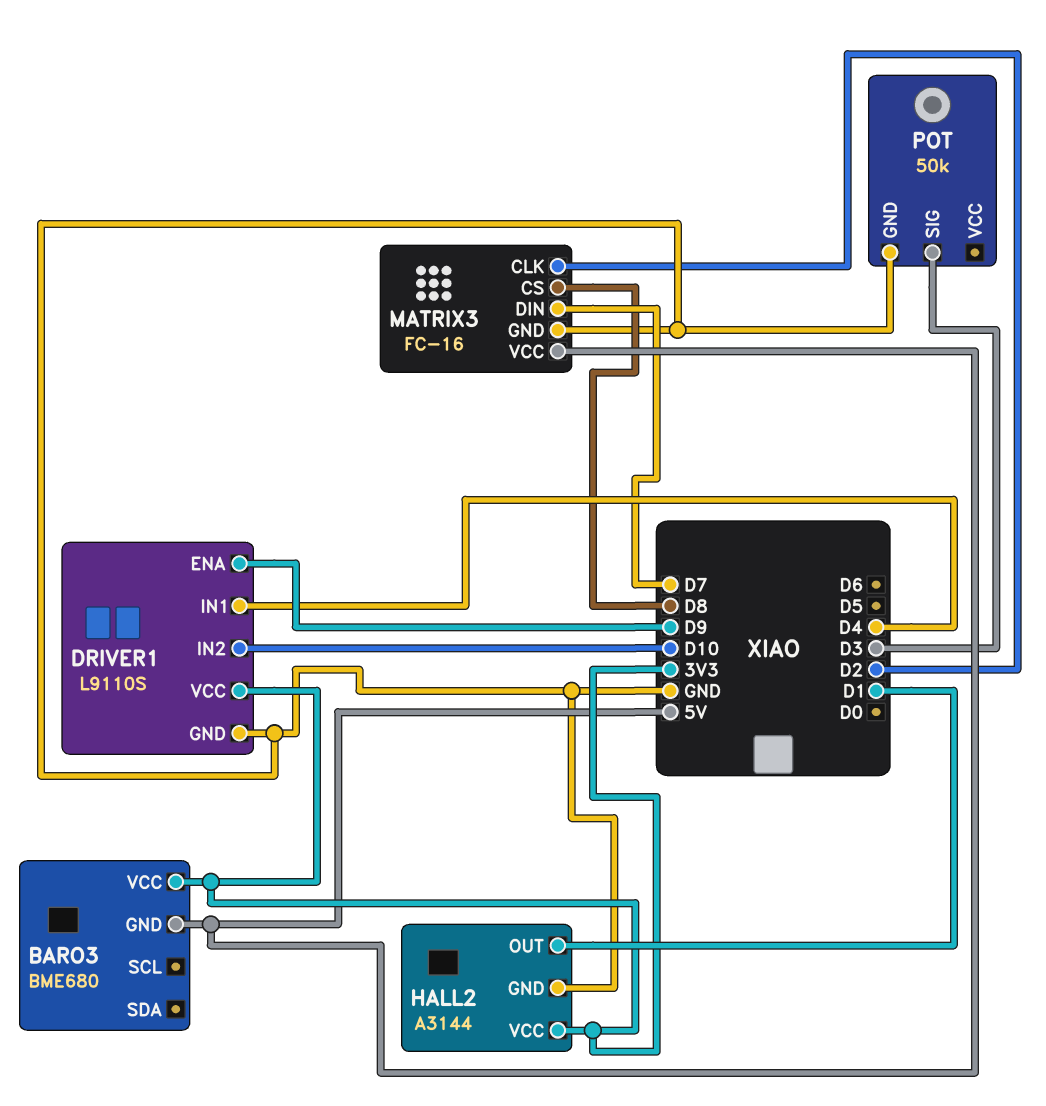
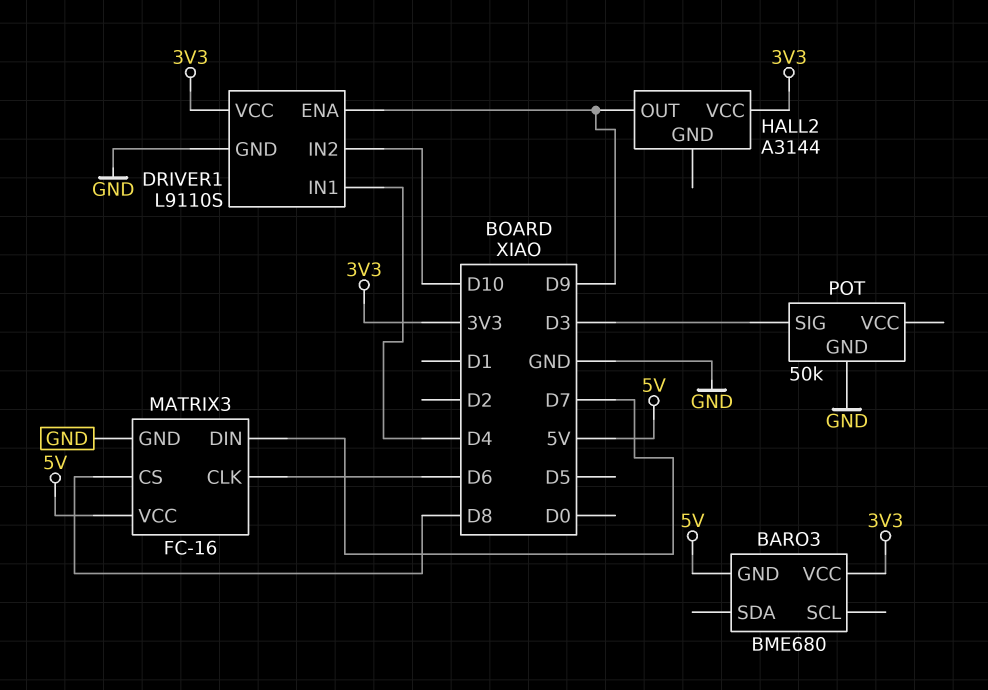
HALL2 pin GND: GND -> none
HALL2 pin OUT: D1 -> D9
MATRIX3 pin CLK: D2 -> D6

